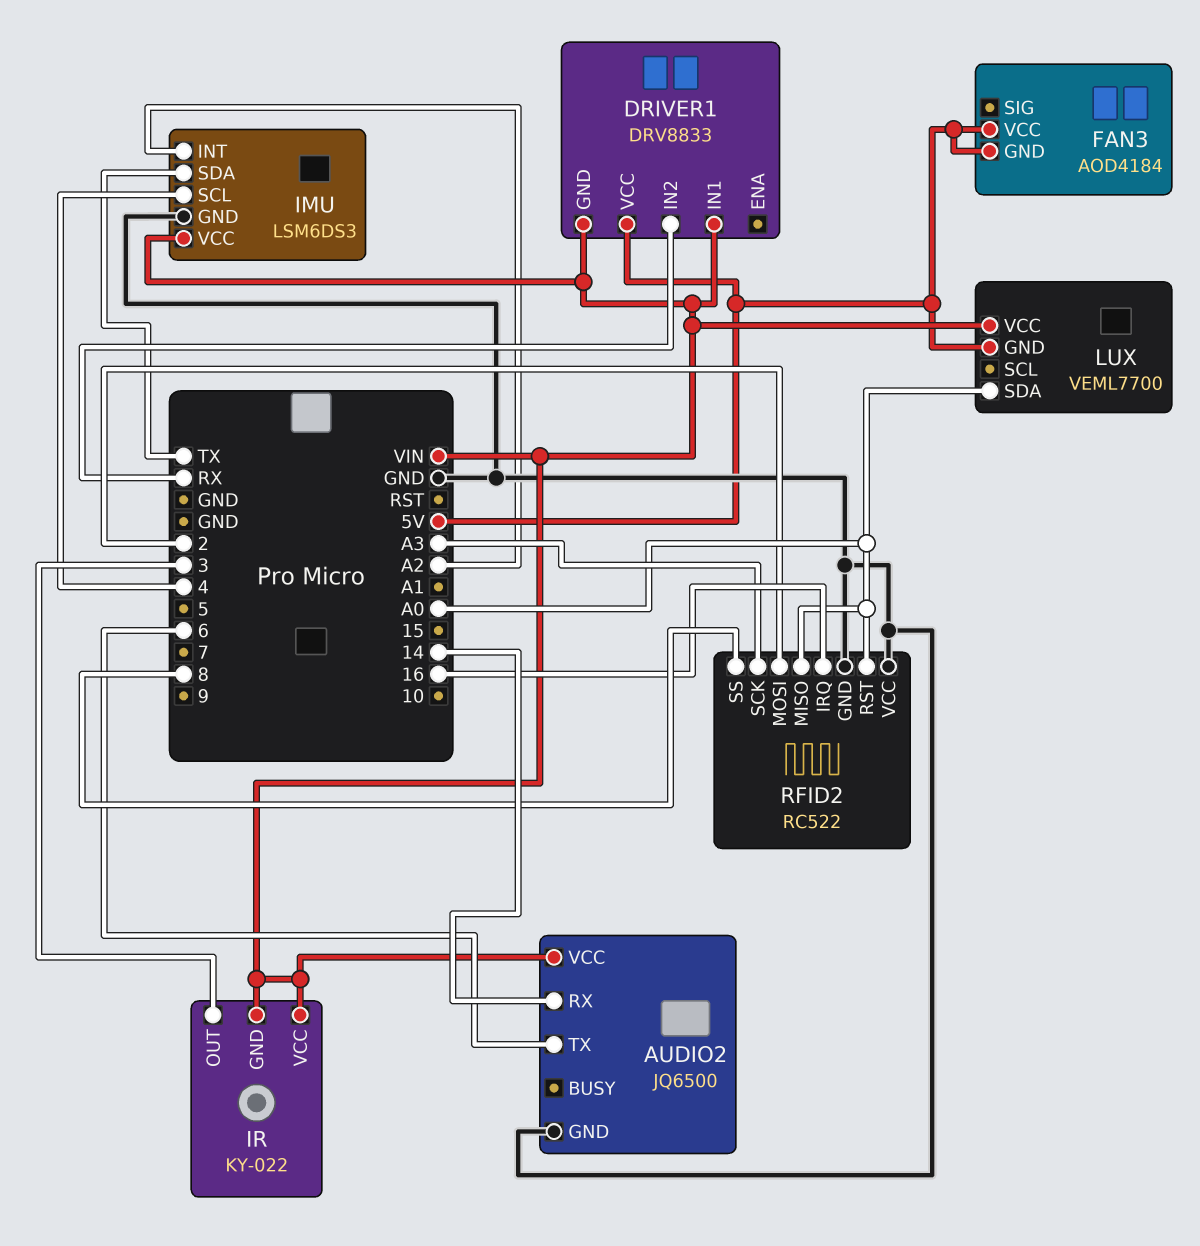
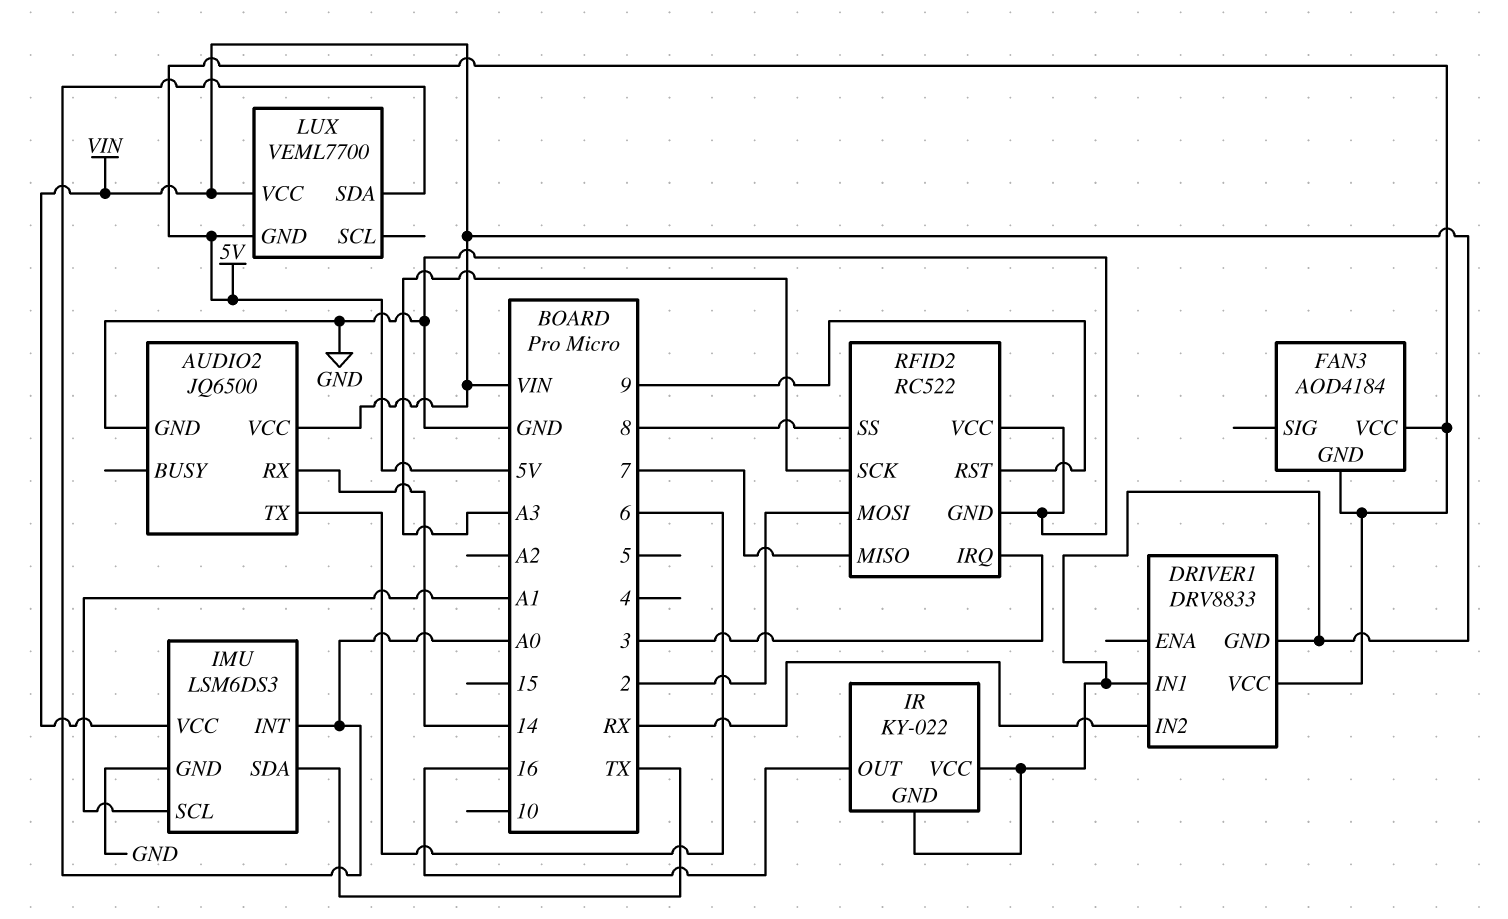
IMU pin INT: A2 -> A0
IMU pin SCL: 4 -> A1
IR pin OUT: 3 -> 16
RFID2 pin IRQ: 16 -> 3
RFID2 pin MISO: A0 -> 7
RFID2 pin RST: A0 -> 9

